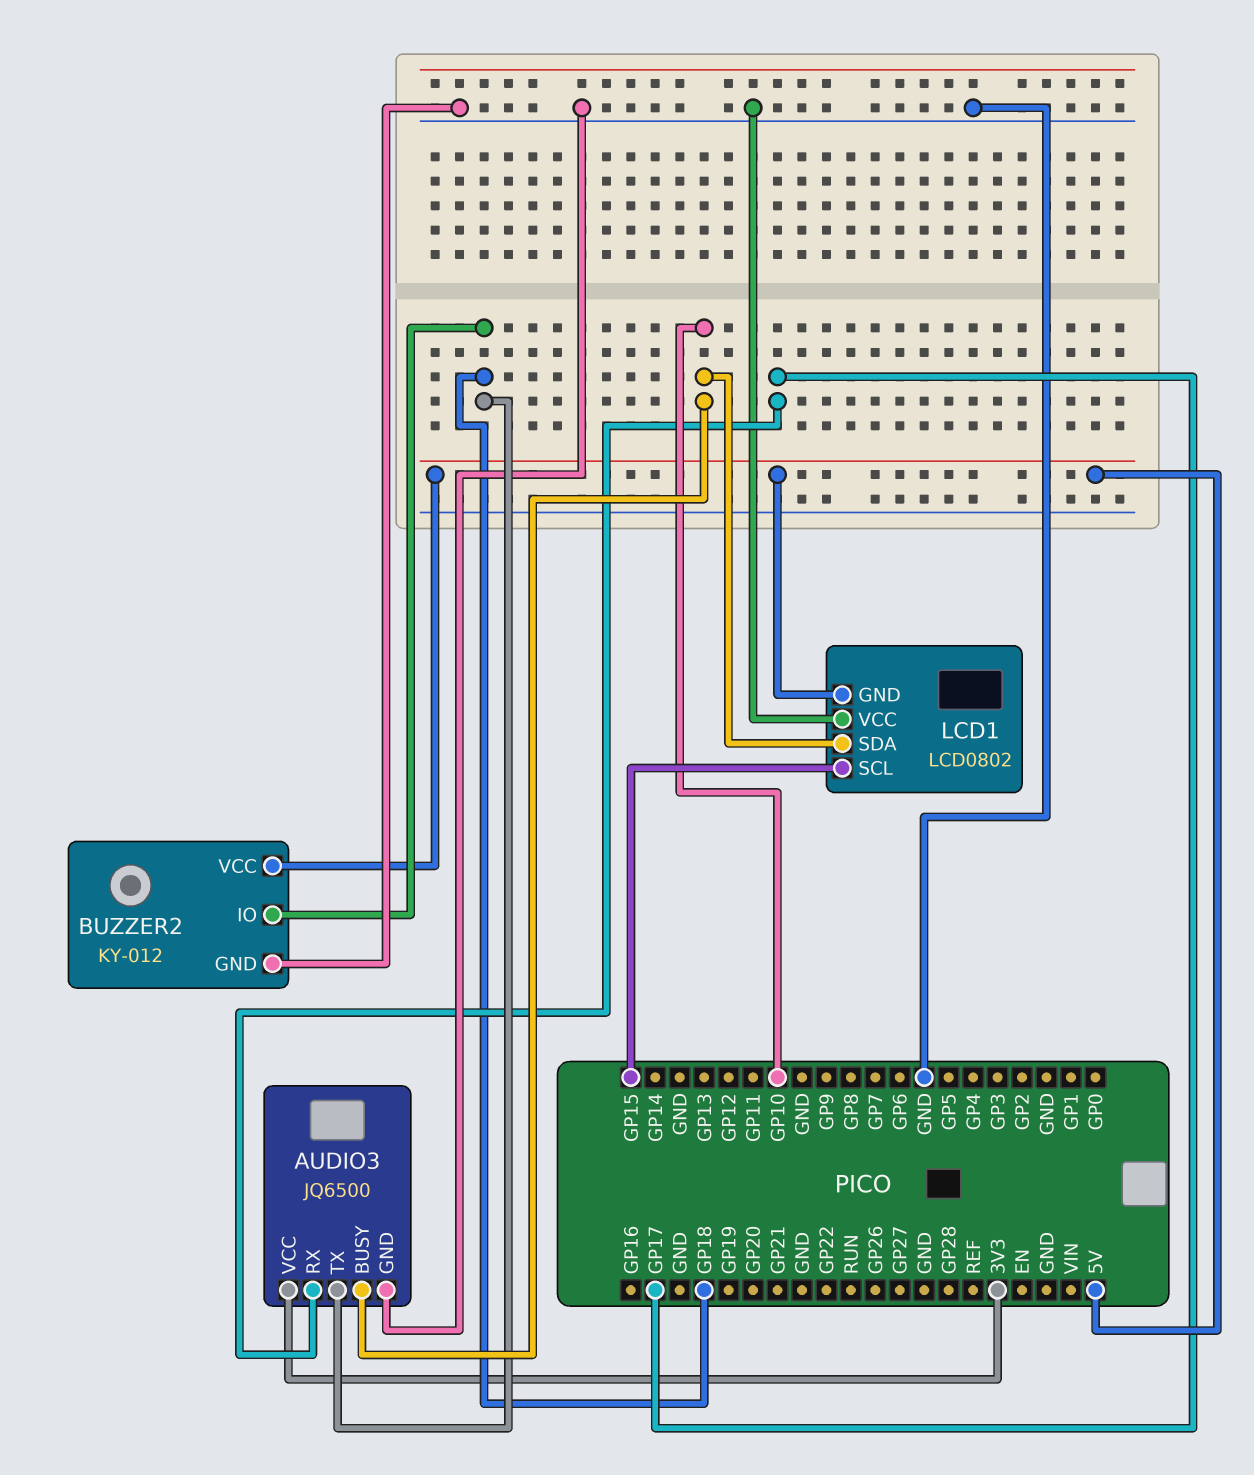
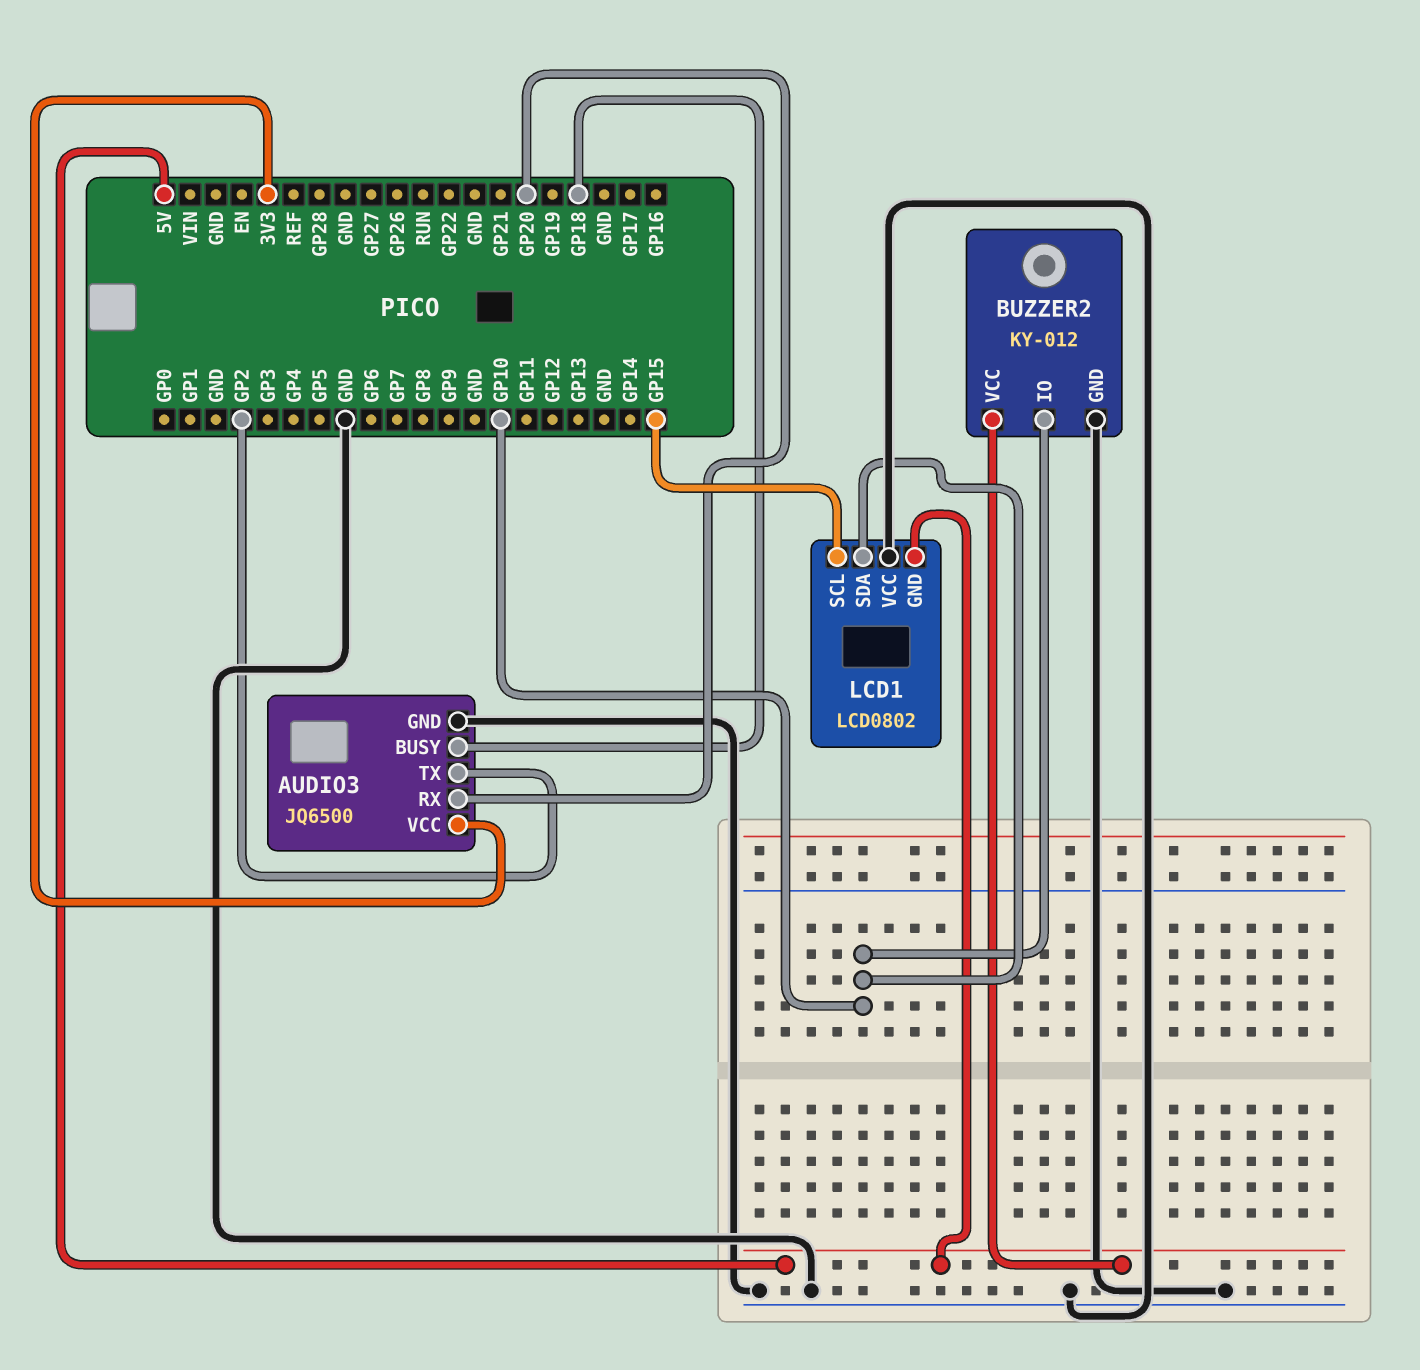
AUDIO3 pin BUSY: GP10 -> GP18
AUDIO3 pin RX: GP17 -> GP20
AUDIO3 pin TX: GP18 -> GP2
BUZZER2 pin IO: GP18 -> GP10

